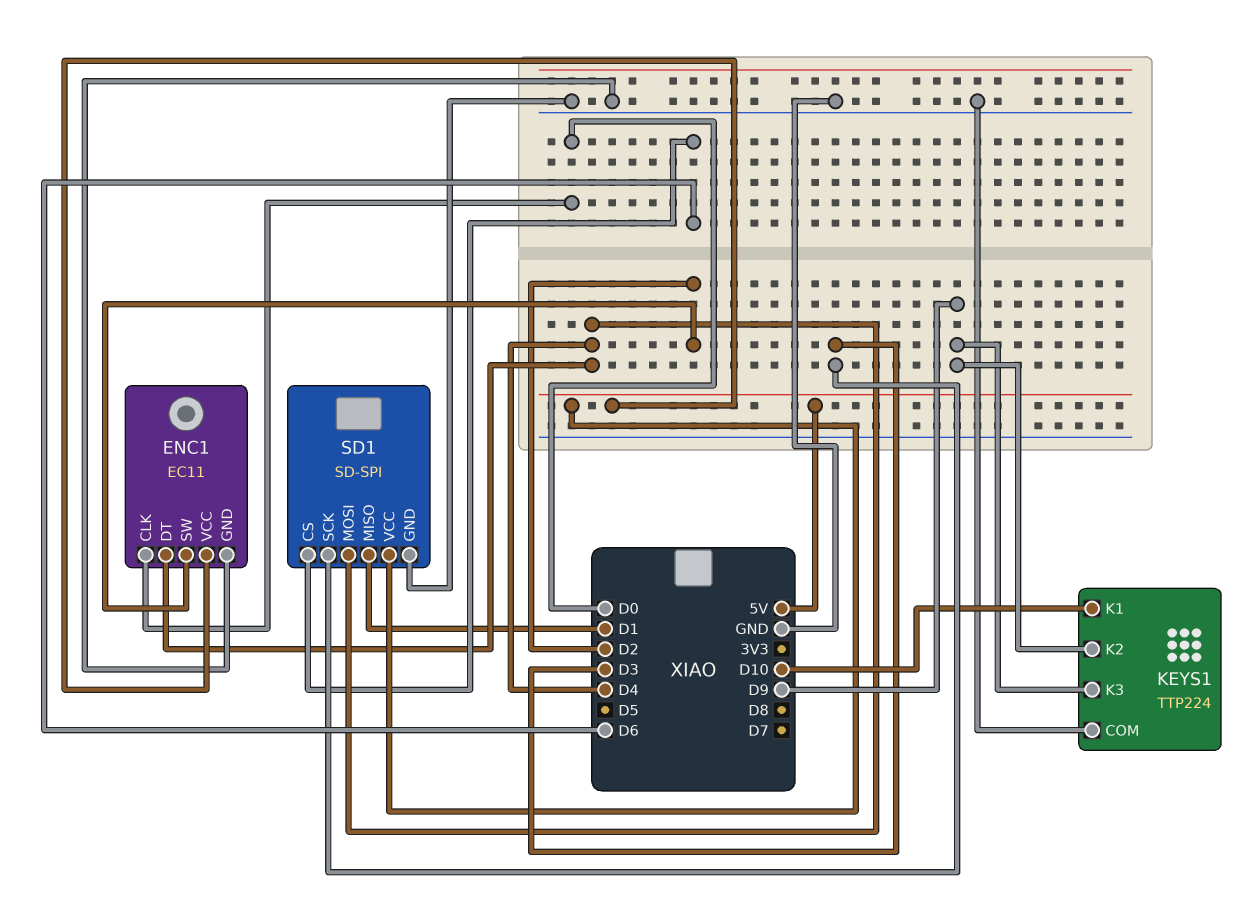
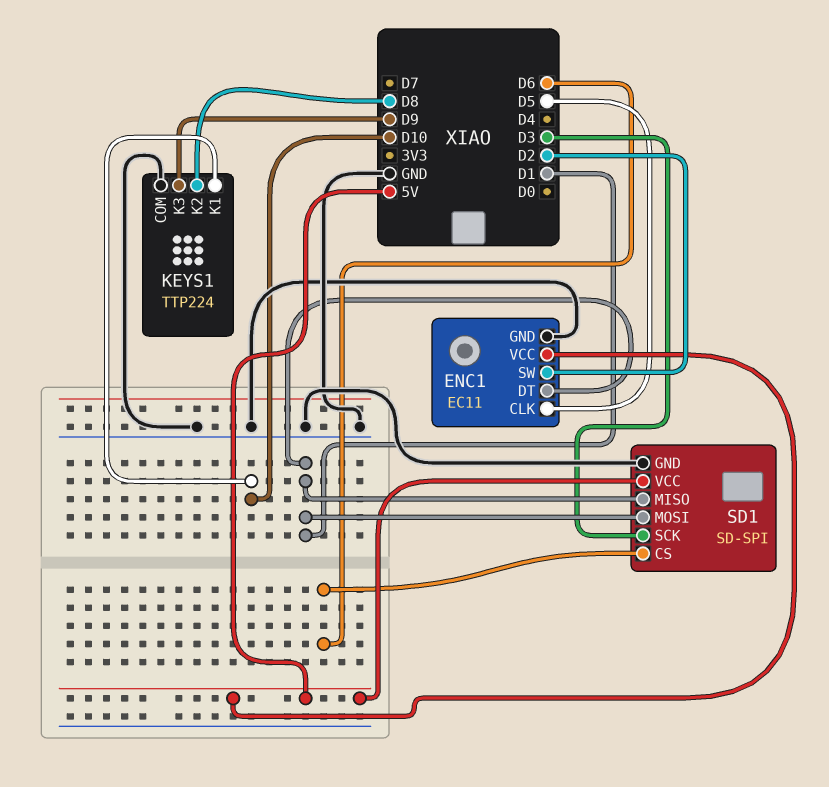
ENC1 pin CLK: D0 -> D5
ENC1 pin DT: D4 -> D1
KEYS1 pin K2: D9 -> D8
SD1 pin MOSI: D4 -> D1

